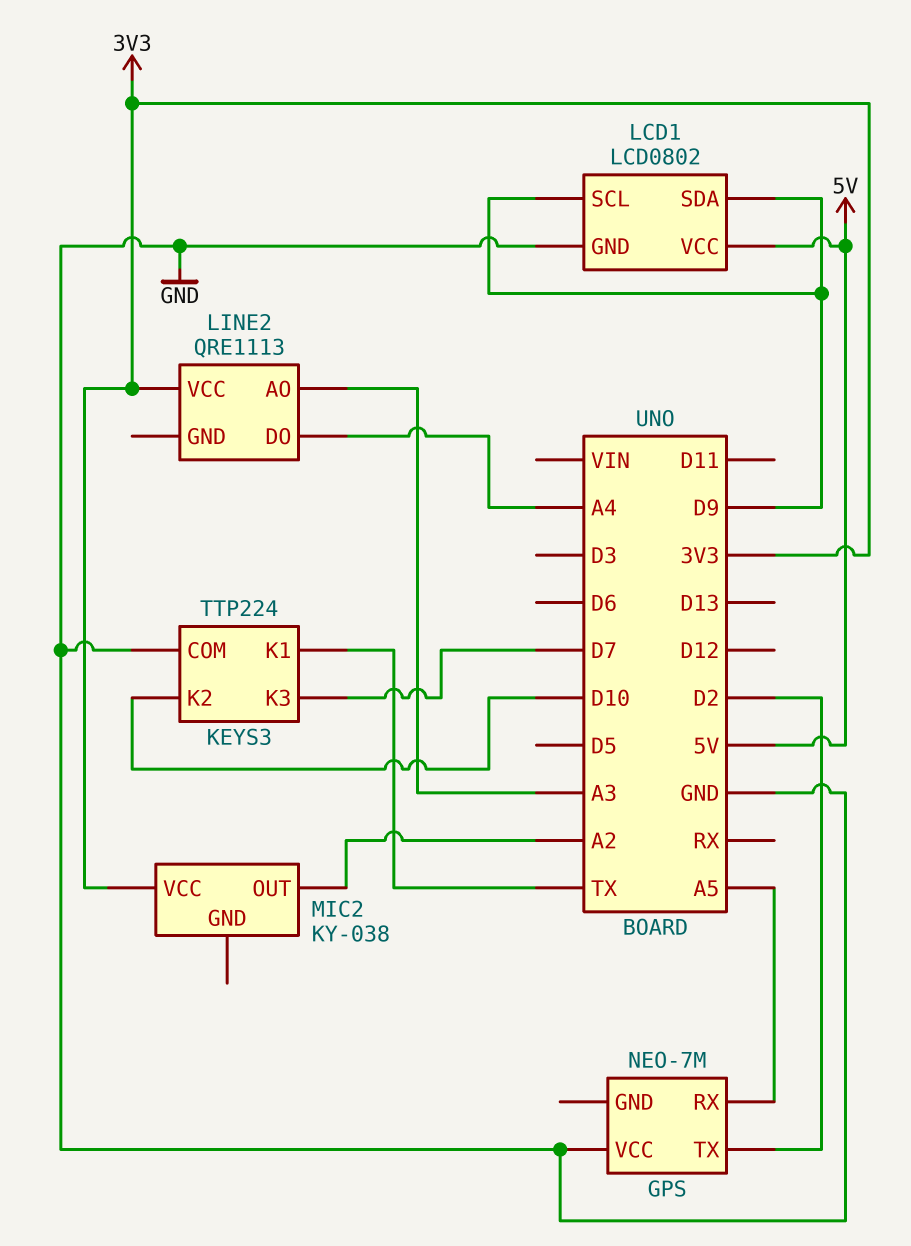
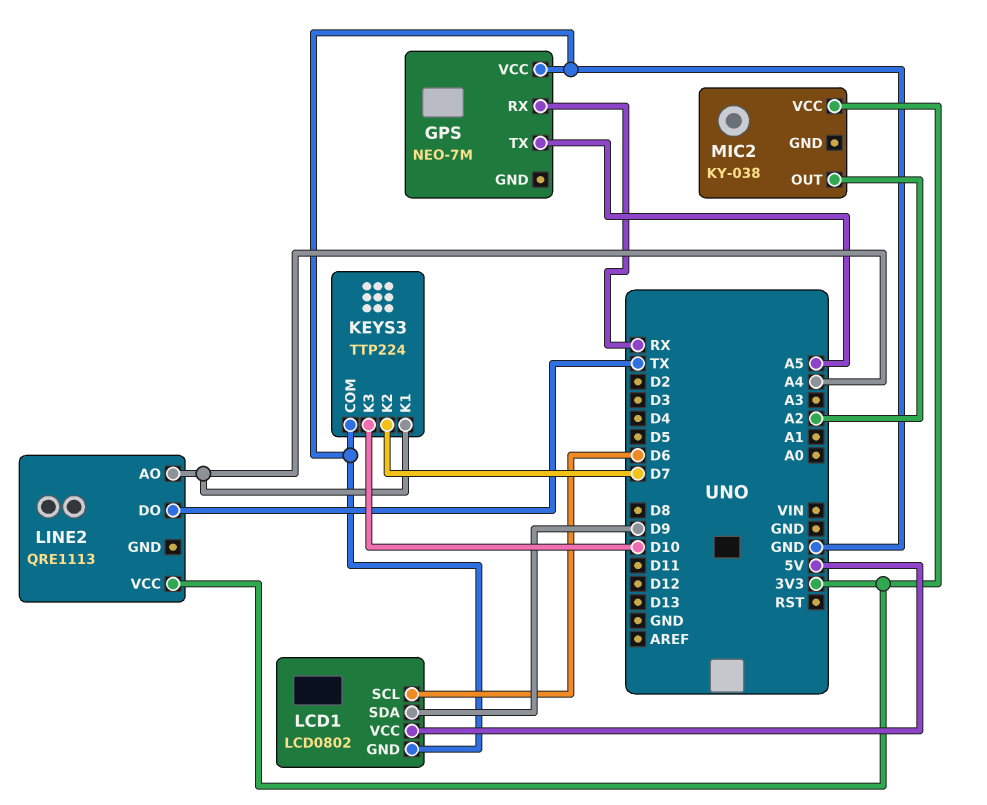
GPS pin RX: A5 -> RX
GPS pin TX: D2 -> A5
KEYS3 pin K1: TX -> A4
KEYS3 pin K2: D10 -> D7
KEYS3 pin K3: D7 -> D10
LCD1 pin SCL: D9 -> D6
LINE2 pin AO: A3 -> A4
LINE2 pin DO: A4 -> TX

